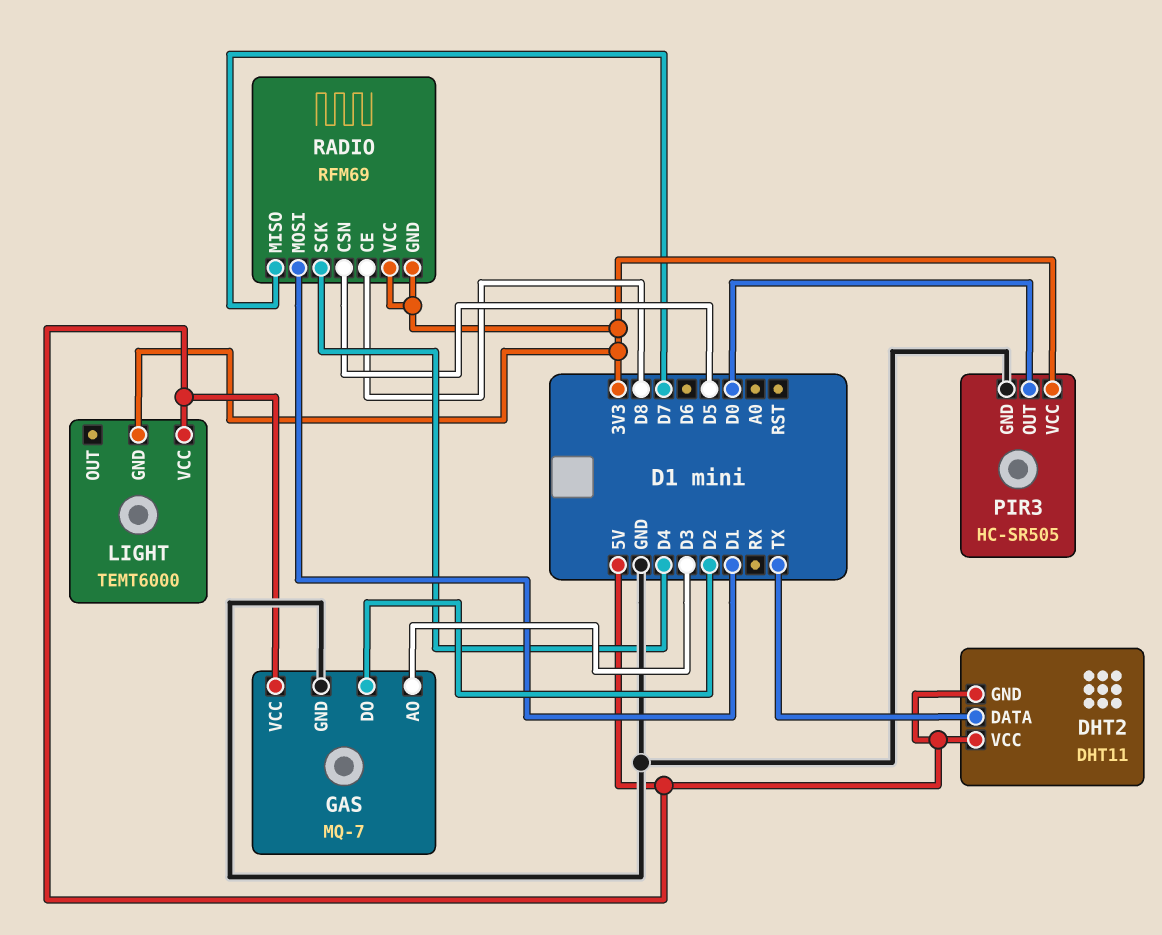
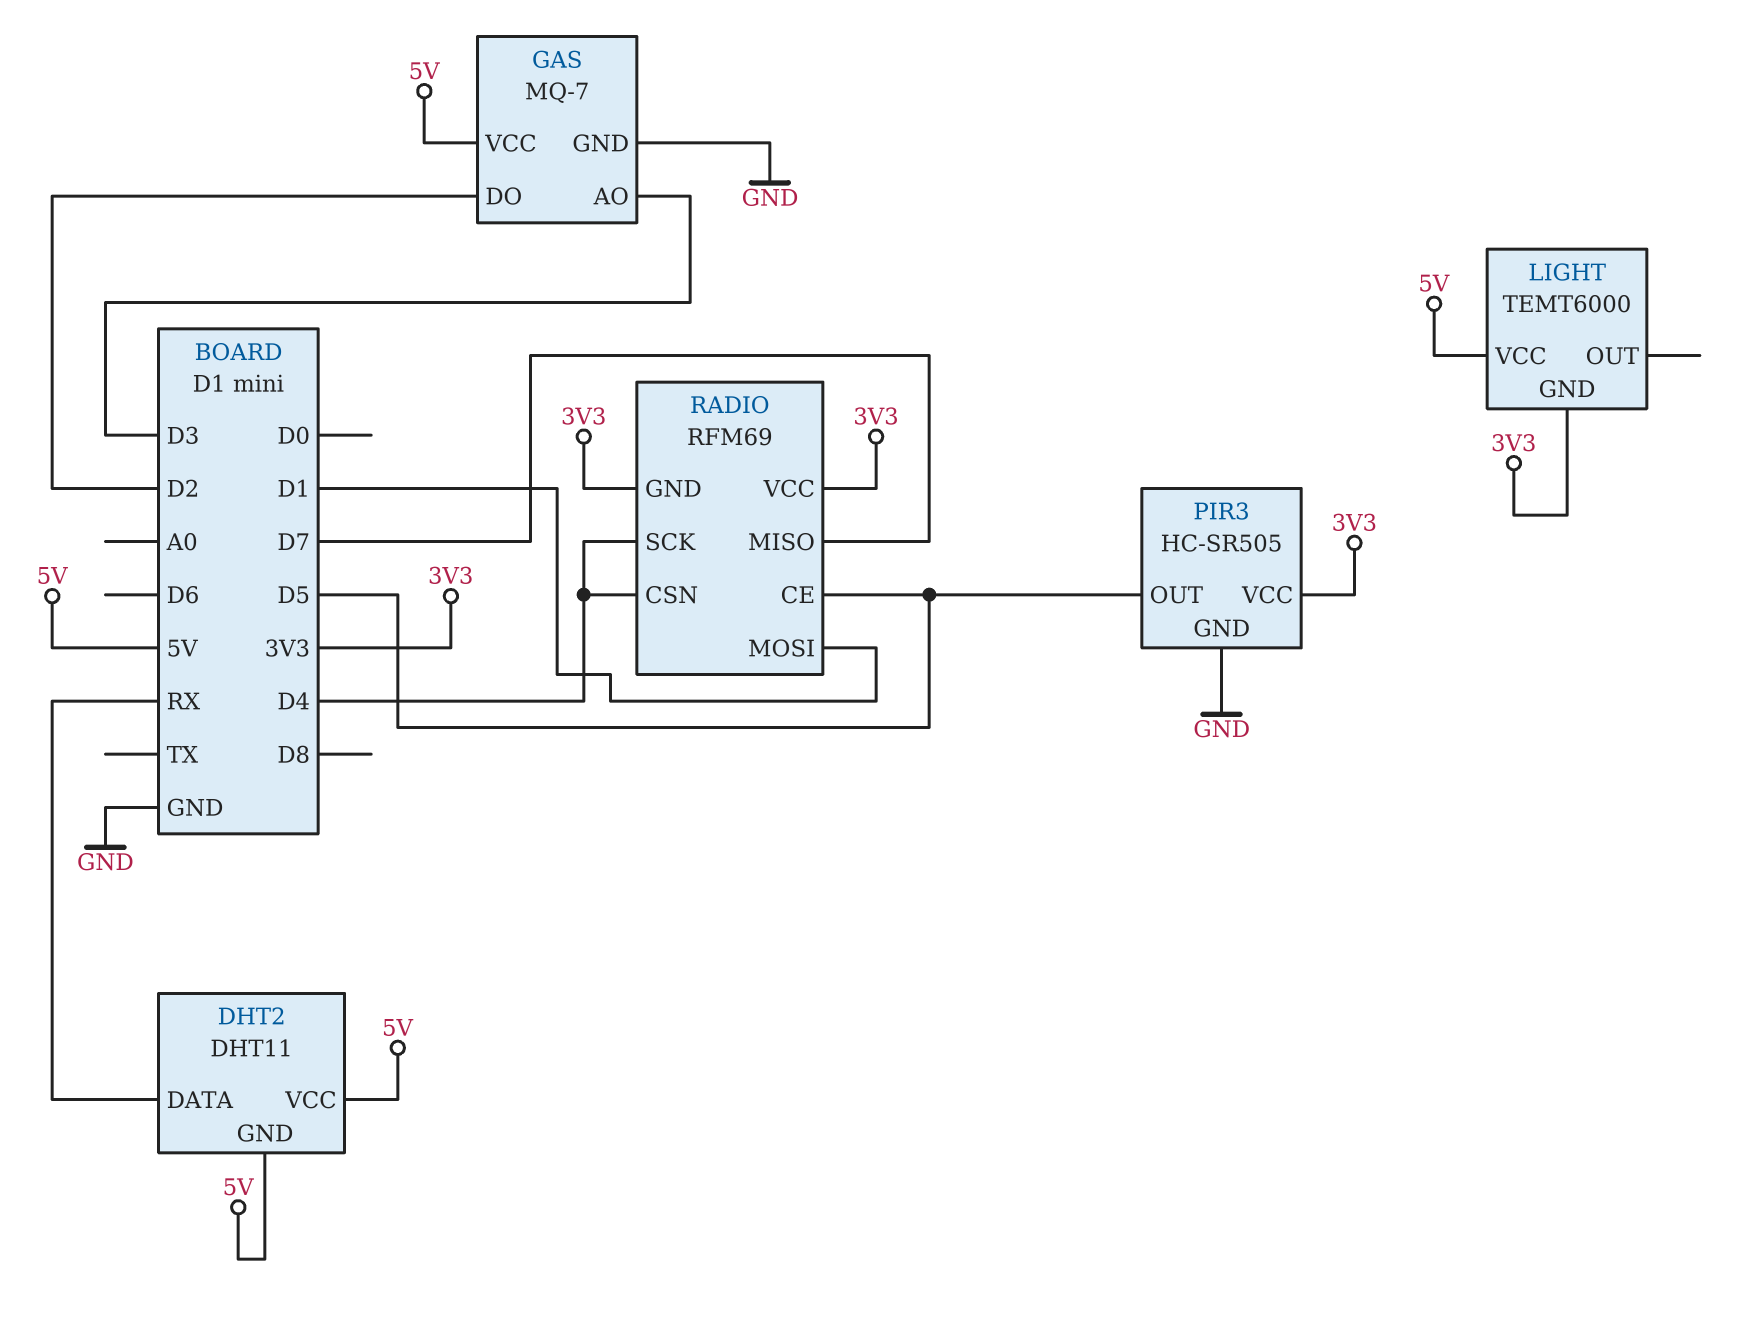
DHT2 pin DATA: TX -> RX
PIR3 pin OUT: D0 -> D5
RADIO pin CE: D8 -> D5
RADIO pin CSN: D5 -> D4

